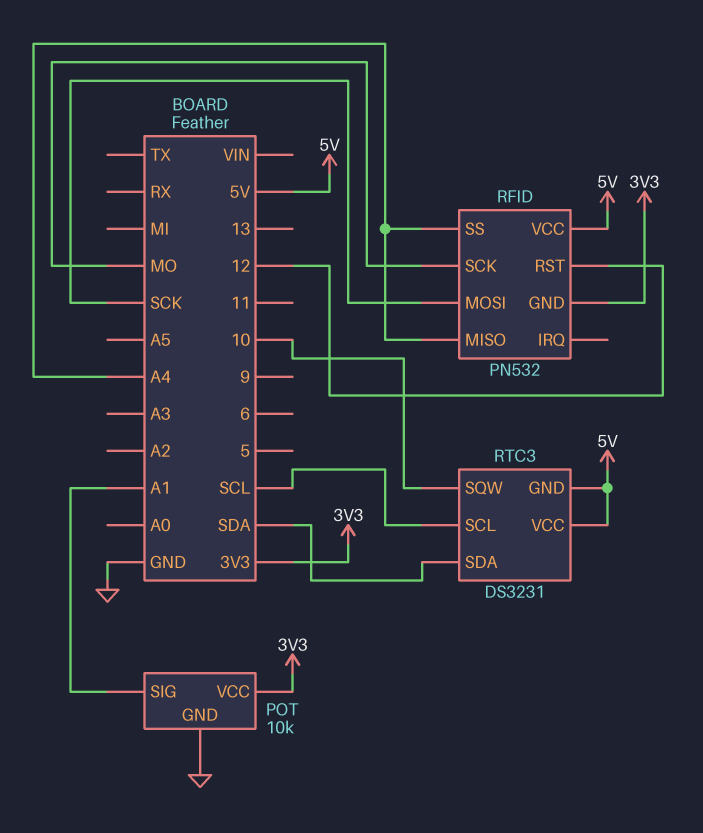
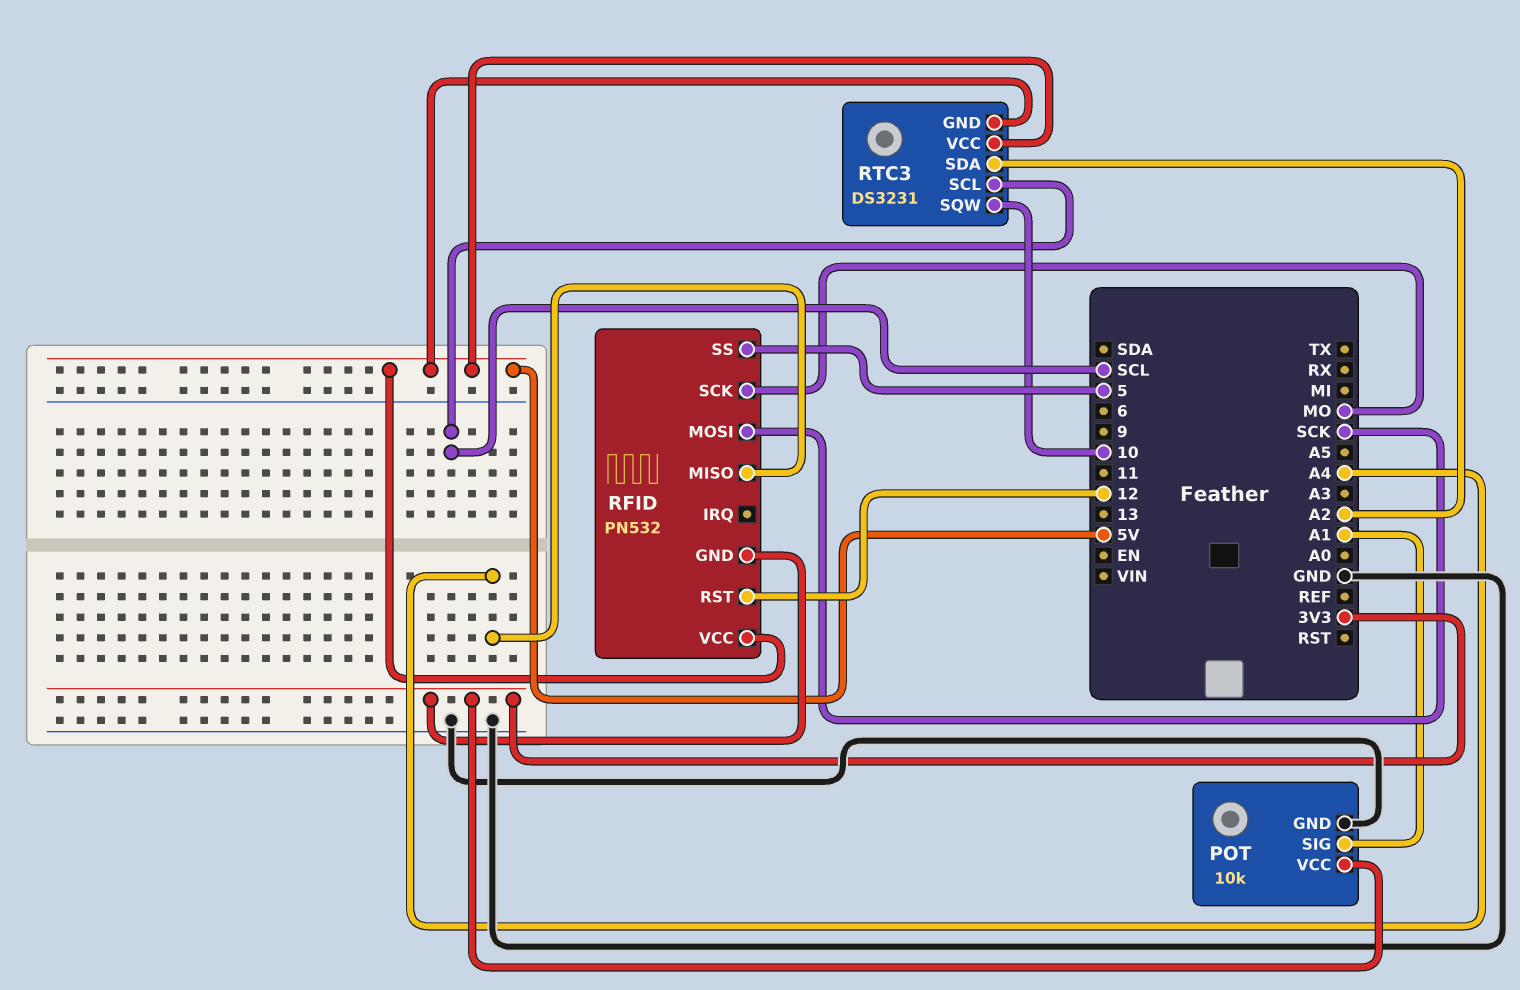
RFID pin SS: A4 -> 5
RTC3 pin SDA: SDA -> A2

